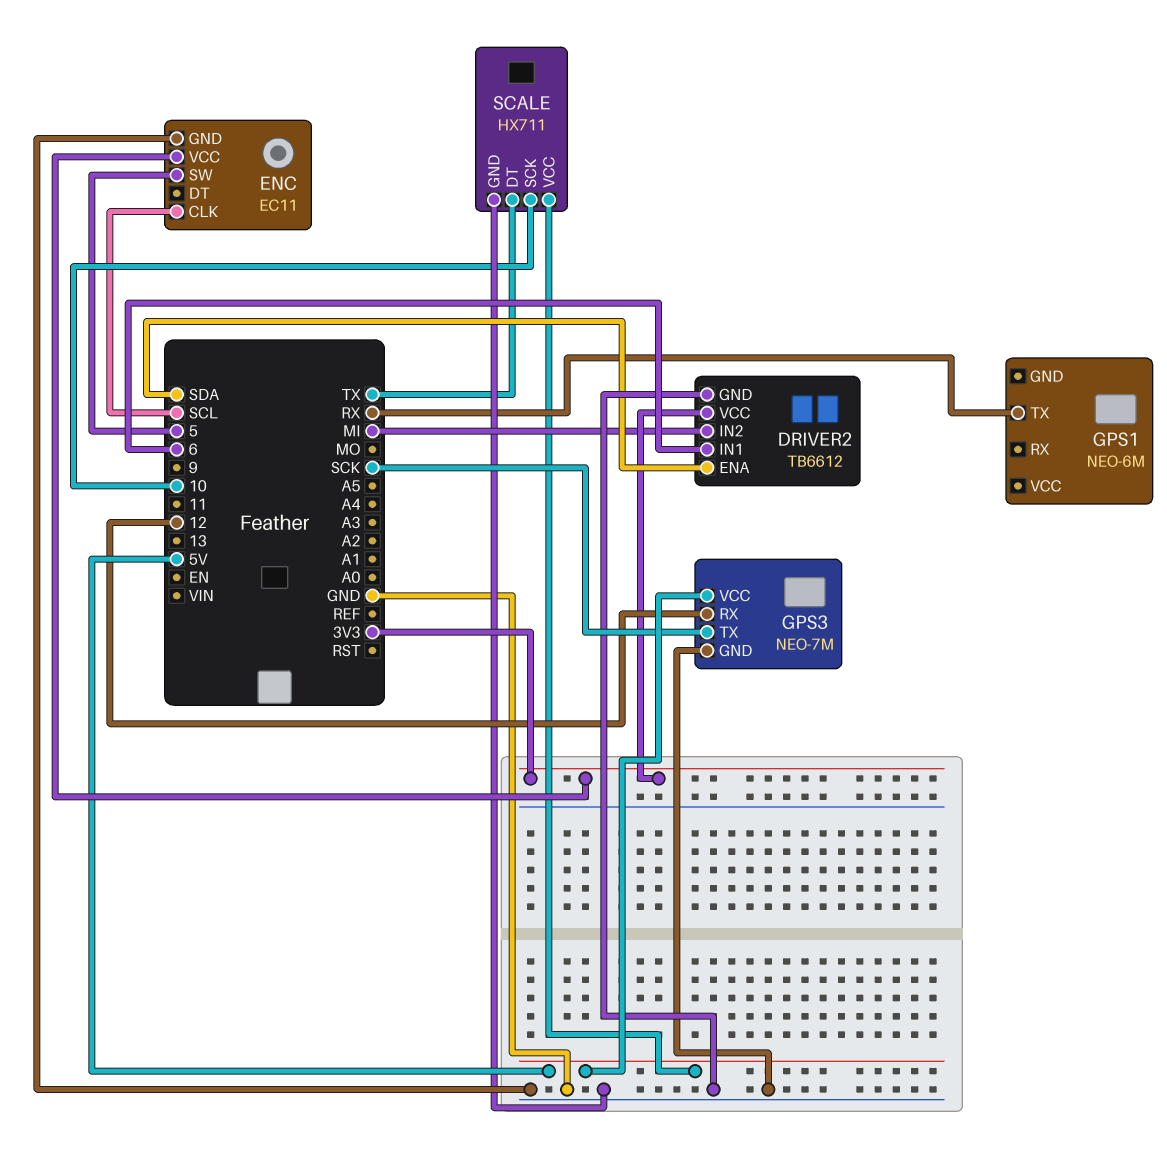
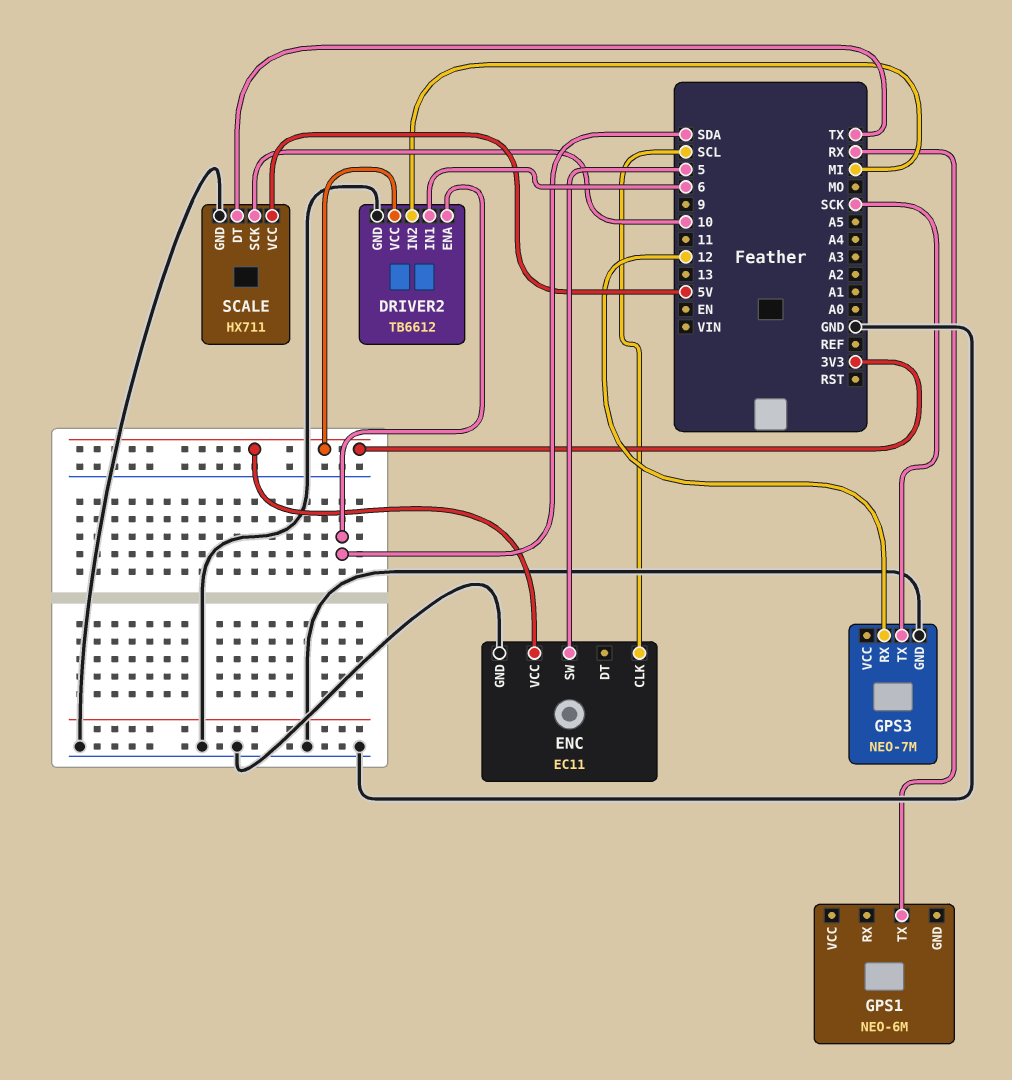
GPS3 pin VCC: 5V -> none

